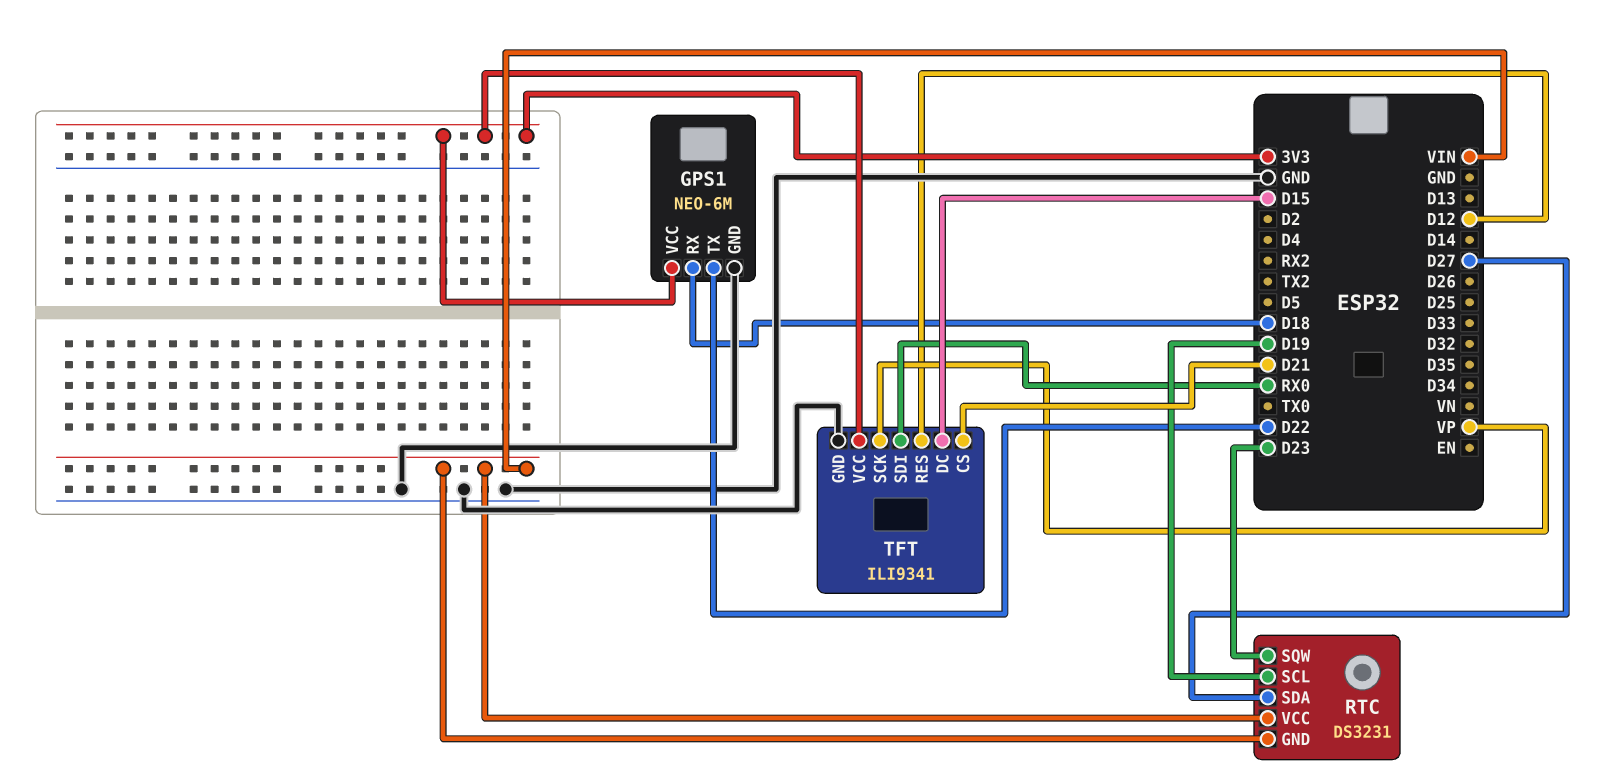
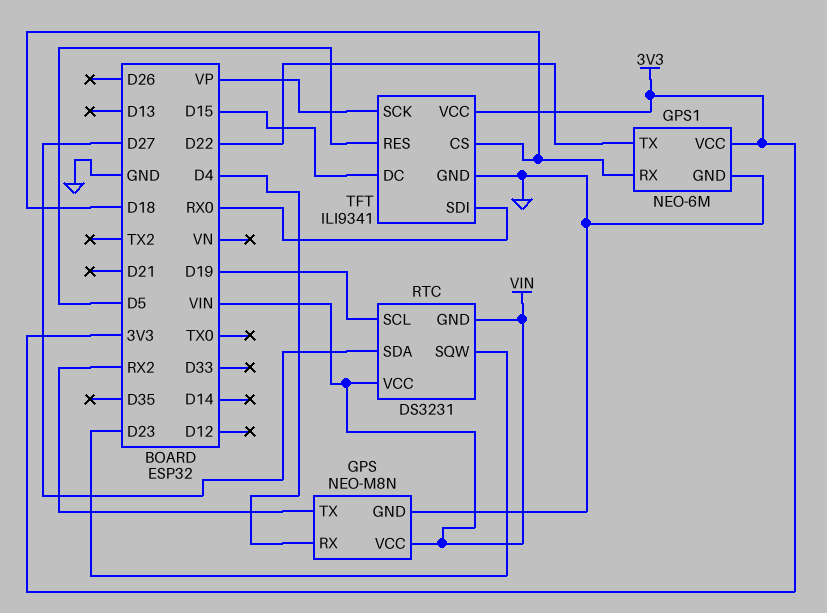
GPS: none -> NEO-M8N
GPS pin GND: none -> GND
GPS pin RX: none -> D4
GPS pin TX: none -> RX2
GPS pin VCC: none -> VIN
TFT pin CS: D21 -> D18
TFT pin RES: D12 -> D5

